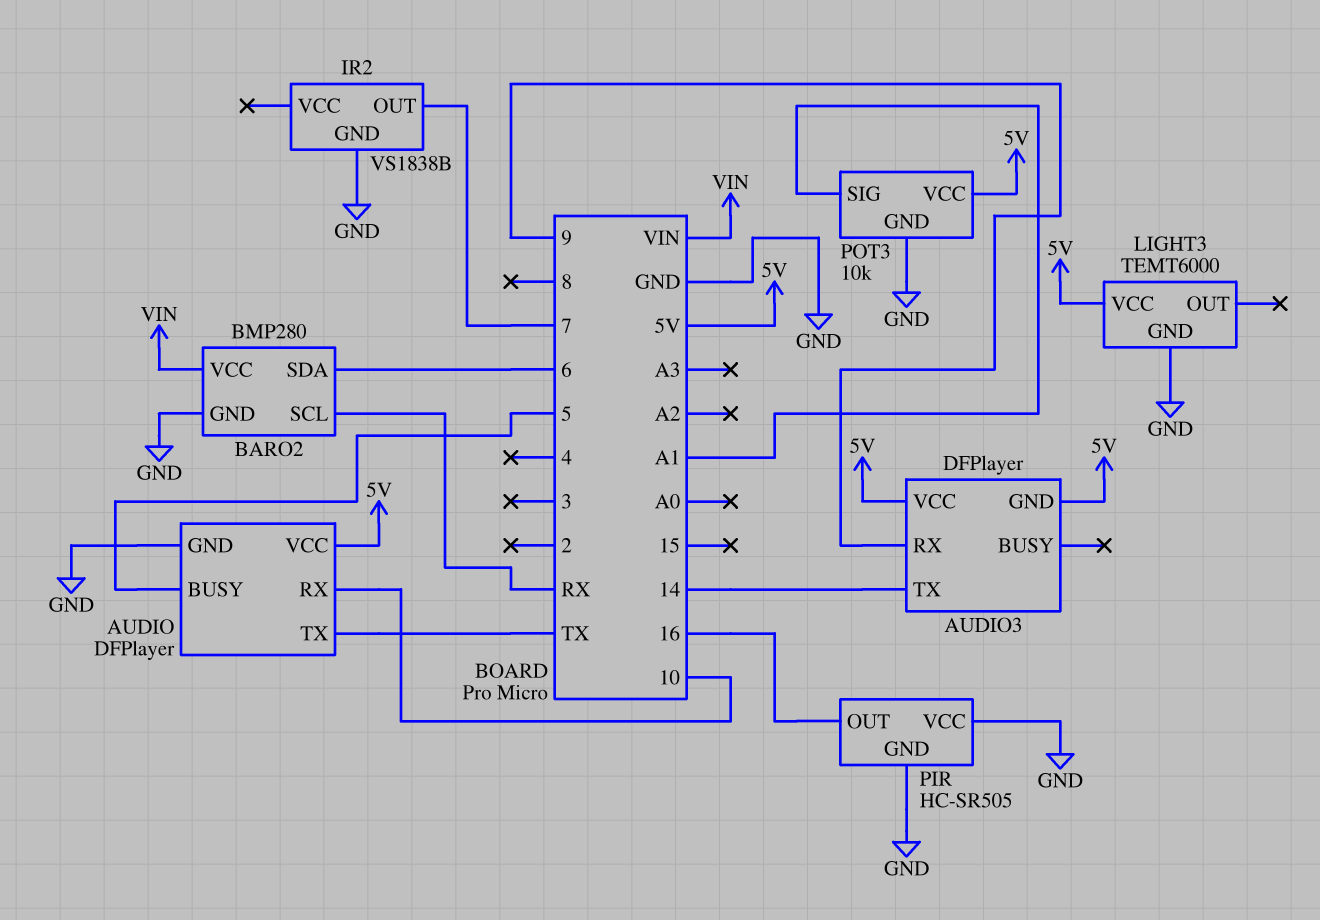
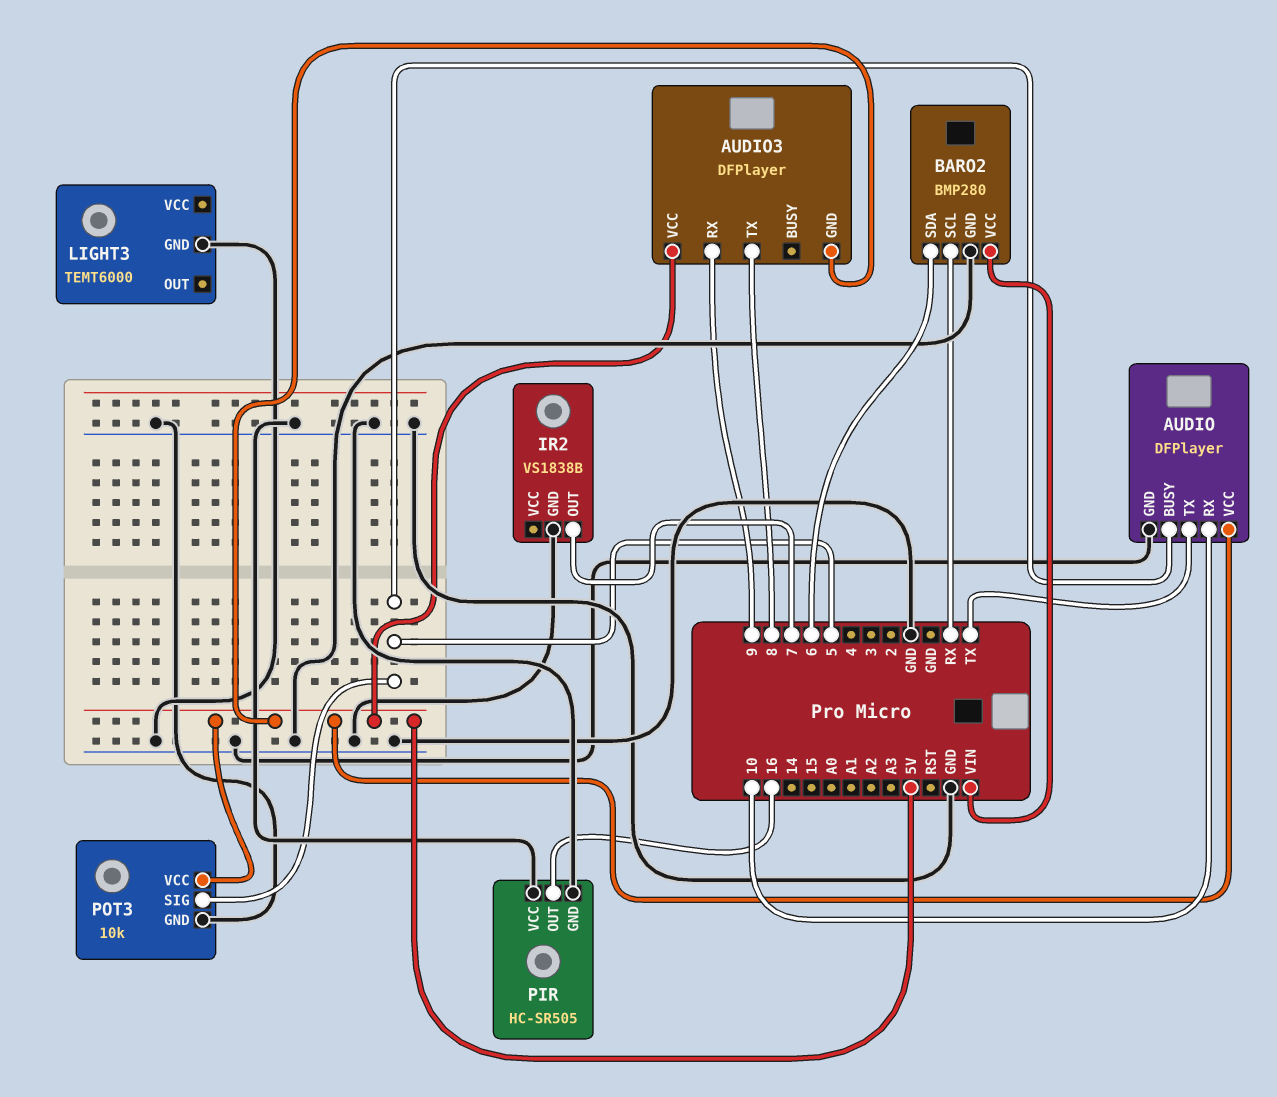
AUDIO3 pin TX: 14 -> 8
LIGHT3 pin VCC: 5V -> none
POT3 pin SIG: A1 -> 5

